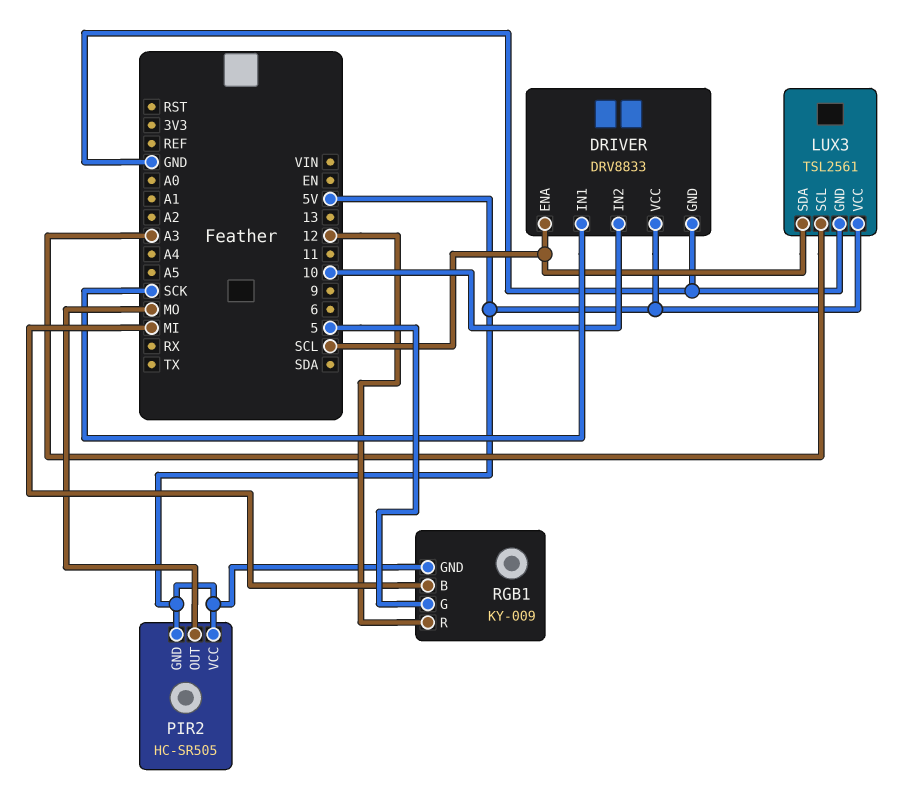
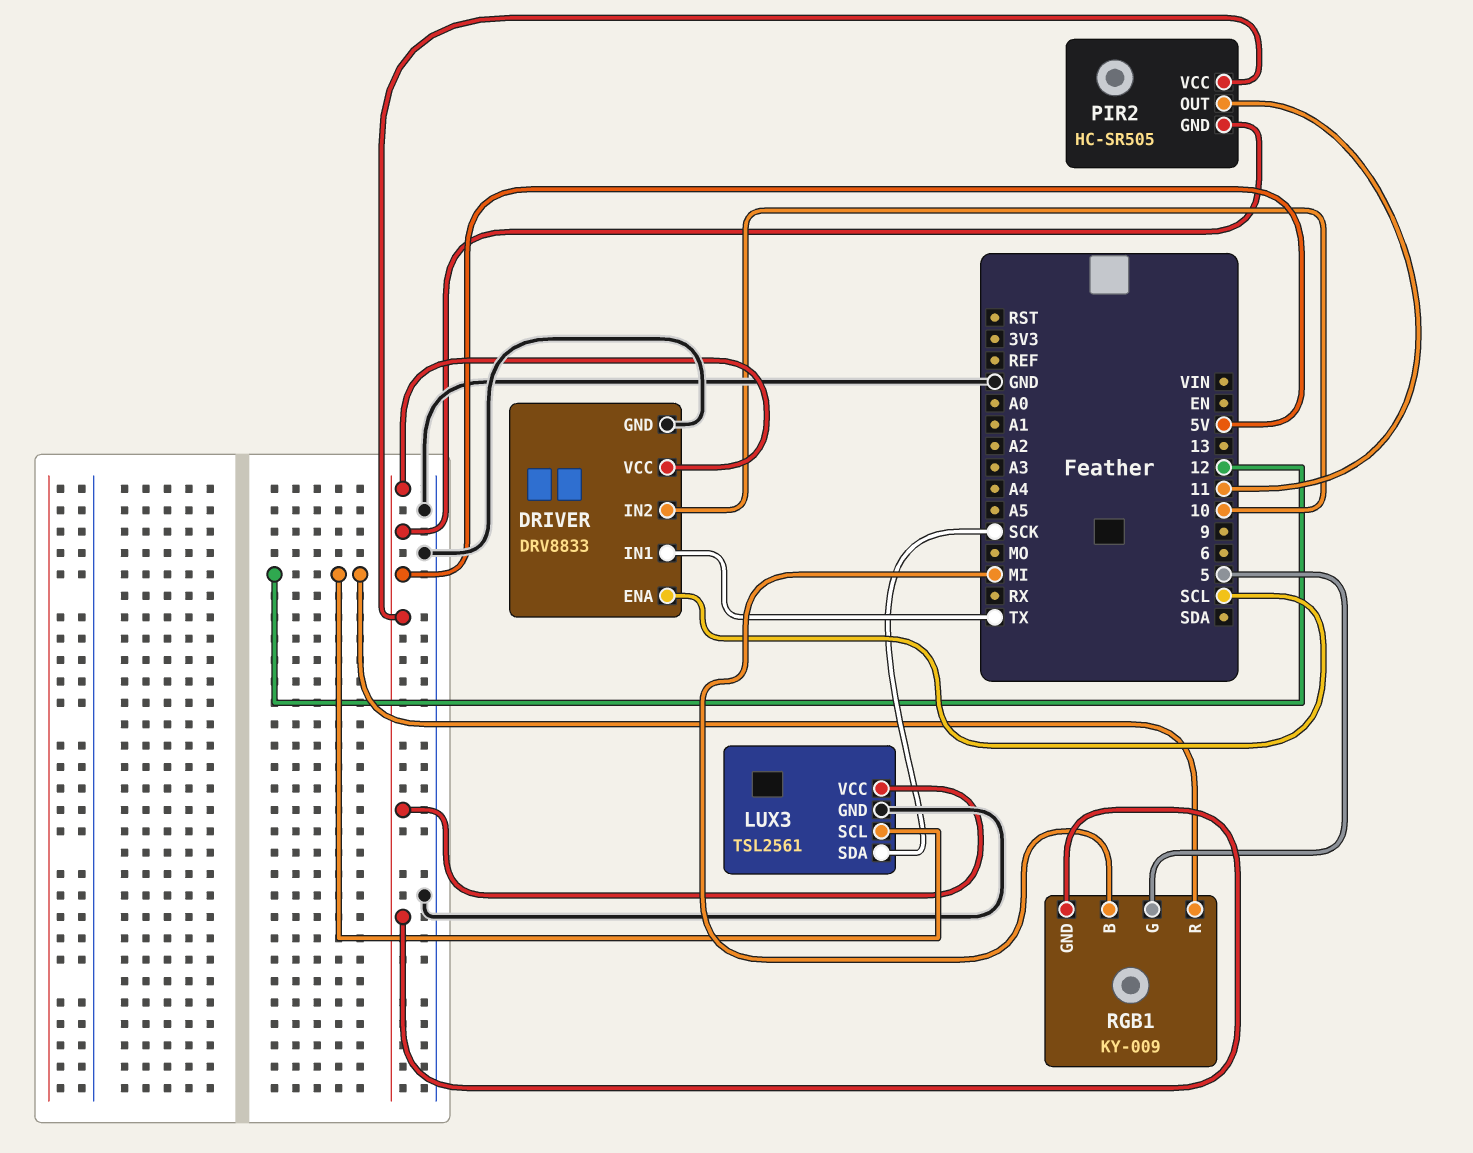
DRIVER pin IN1: SCK -> TX
LUX3 pin SCL: A3 -> 12
LUX3 pin SDA: SCL -> SCK
PIR2 pin OUT: MO -> 11

